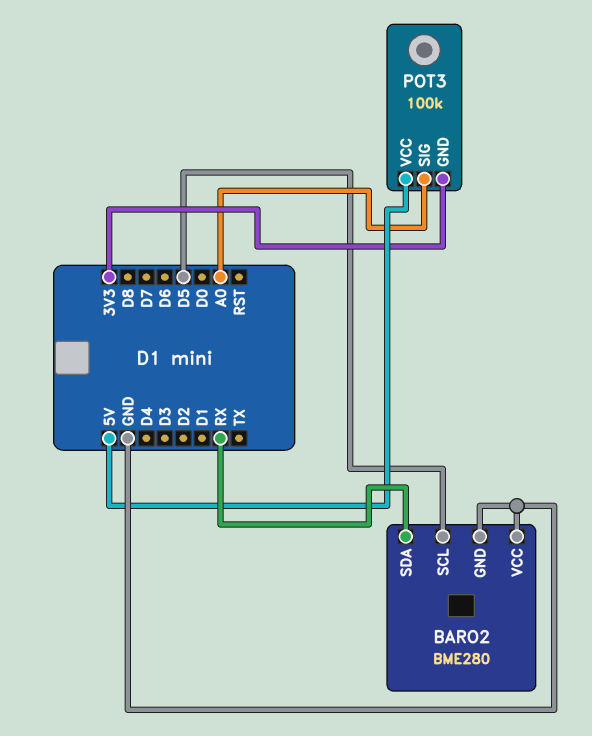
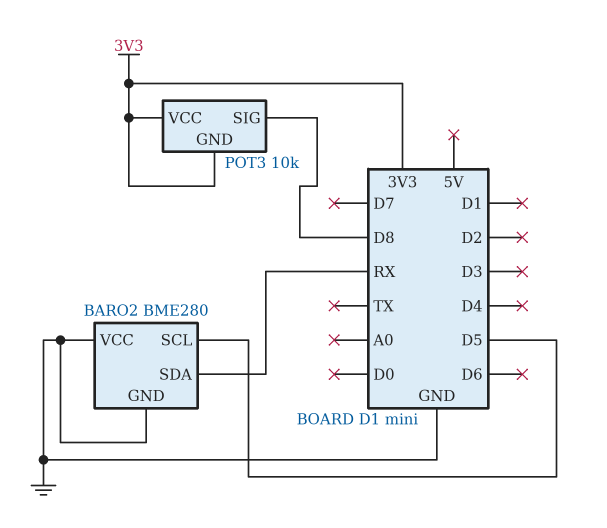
POT3: 100k -> 10k
POT3 pin SIG: A0 -> D8
POT3 pin VCC: 5V -> 3V3

